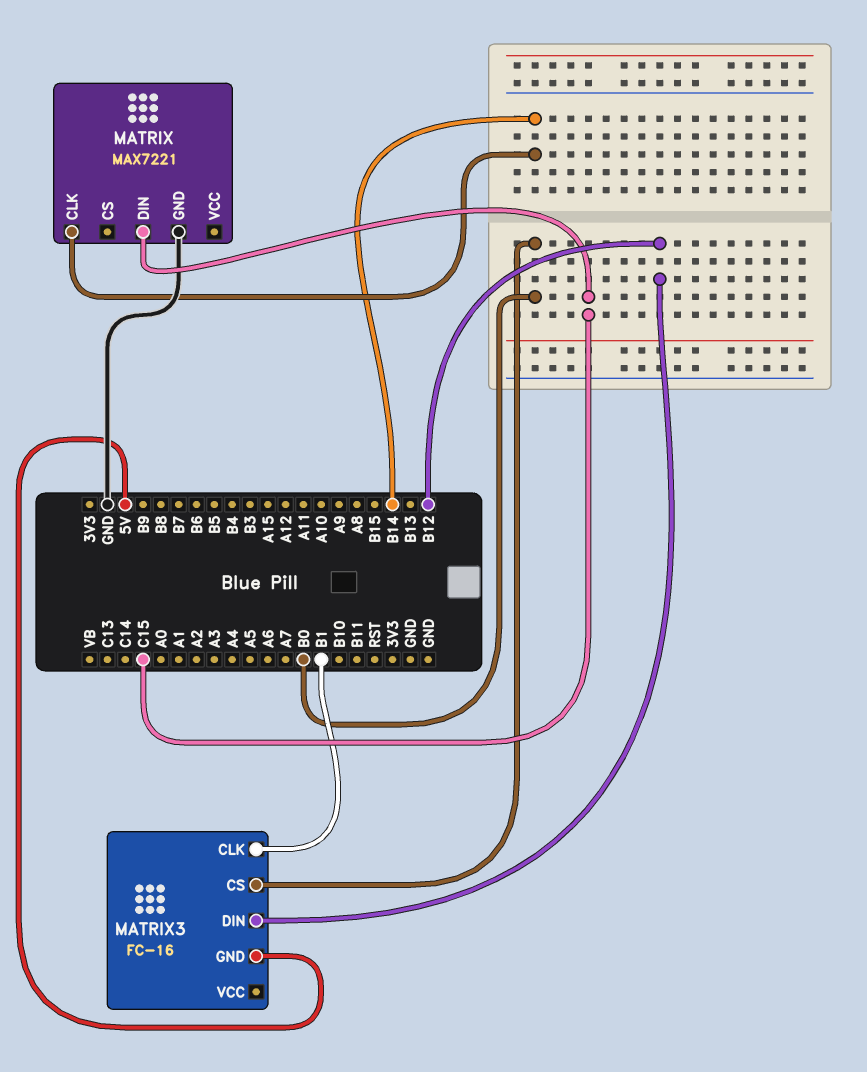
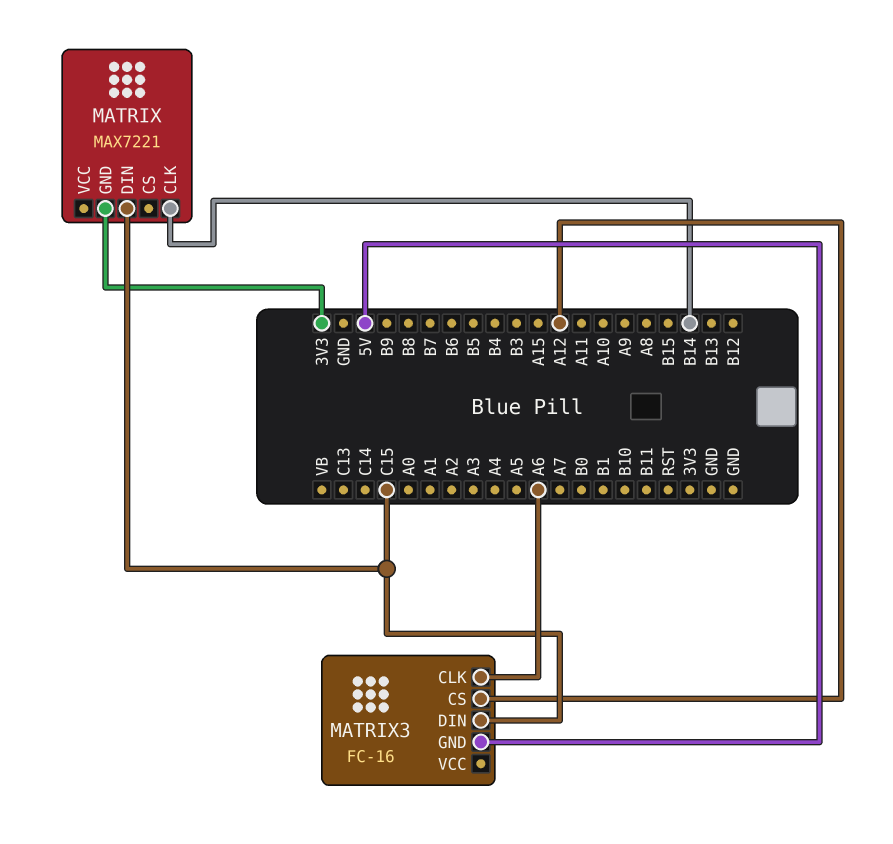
MATRIX pin GND: GND -> 3V3
MATRIX3 pin CLK: B1 -> A6
MATRIX3 pin CS: B0 -> A12
MATRIX3 pin DIN: B12 -> C15

